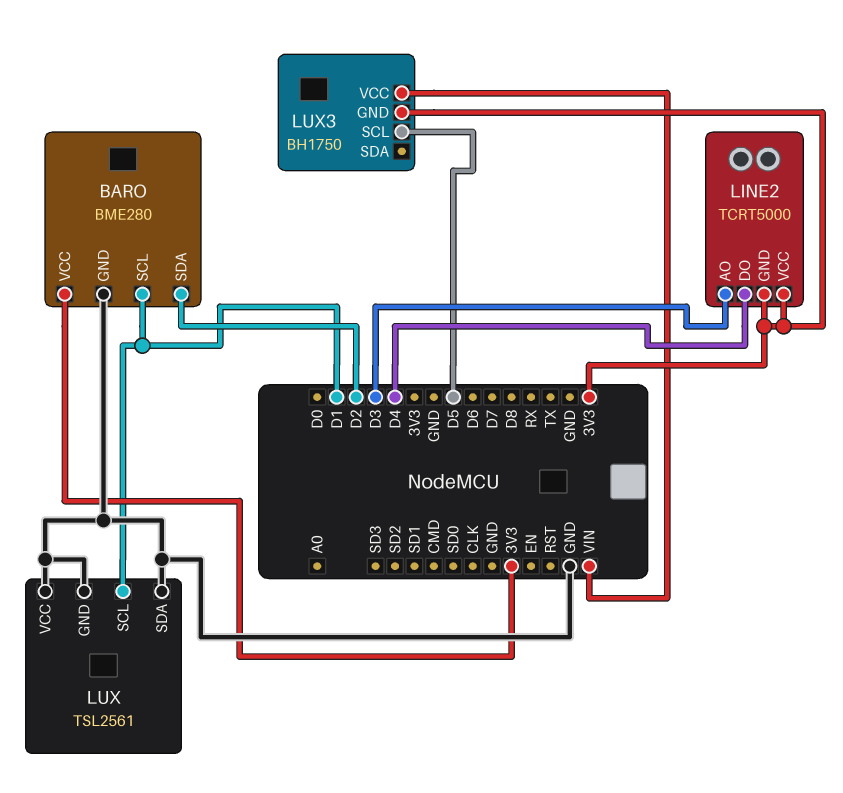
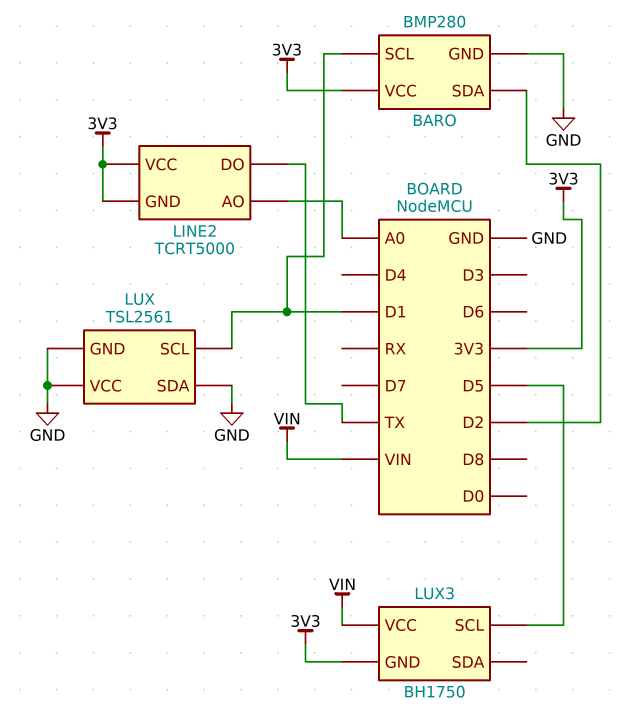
BARO: BME280 -> BMP280
LINE2 pin AO: D3 -> A0
LINE2 pin DO: D4 -> TX

